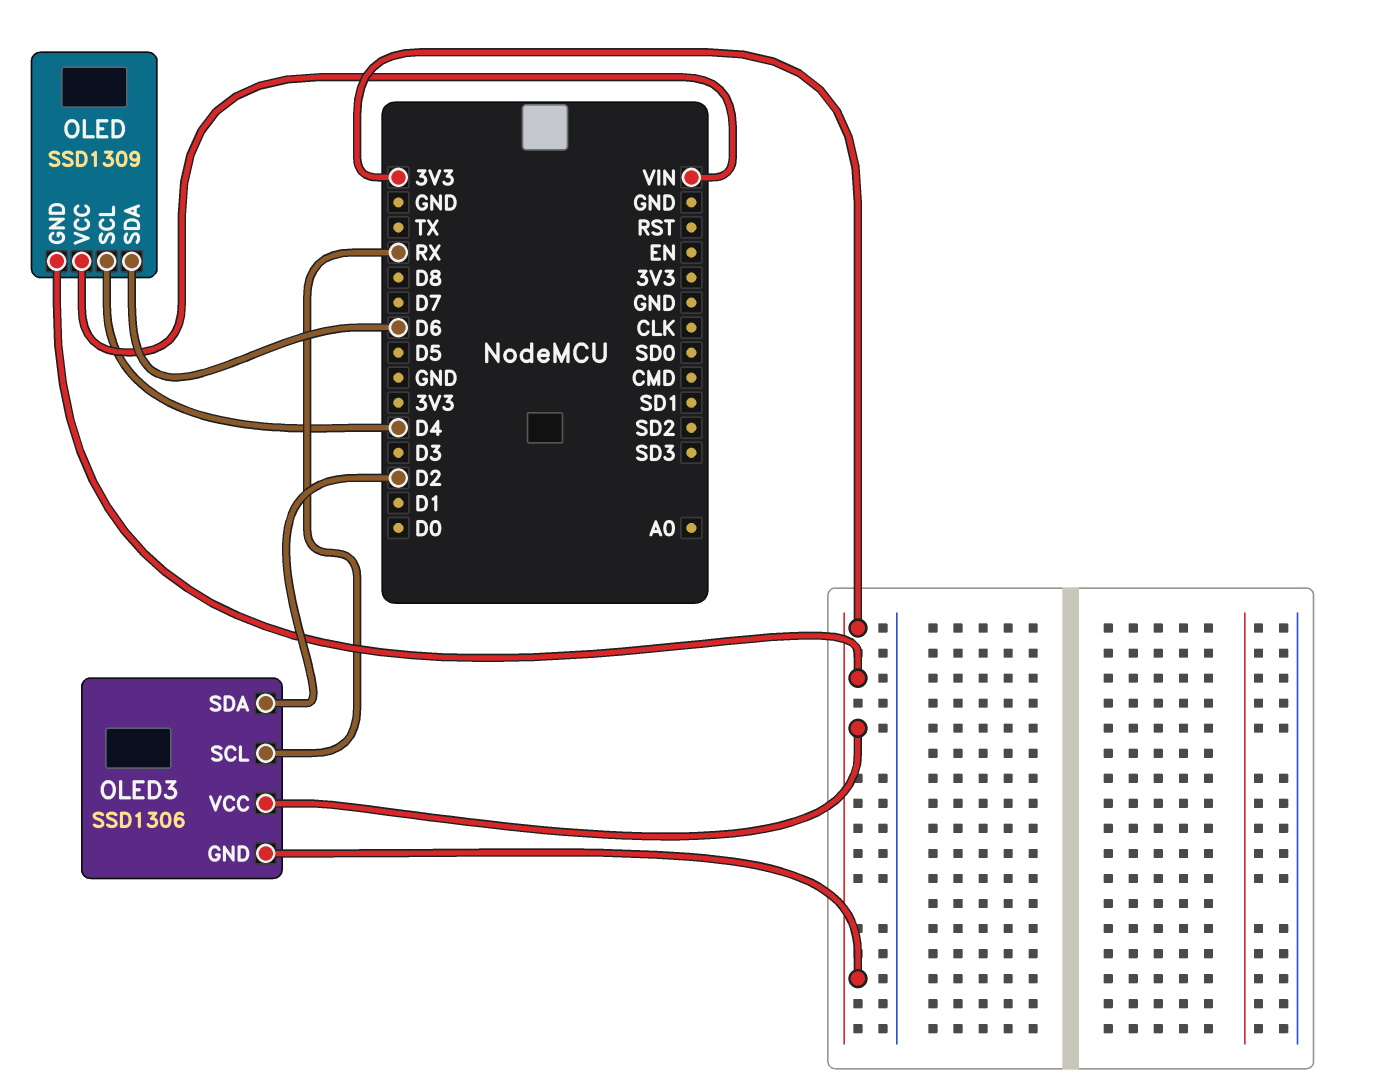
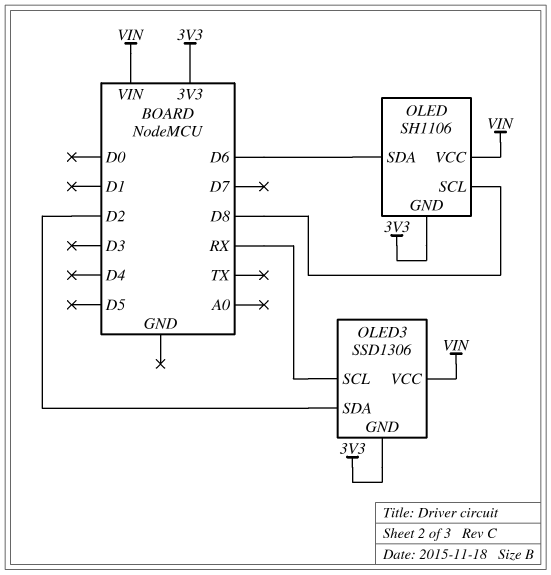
OLED: SSD1309 -> SH1106
OLED pin SCL: D4 -> D8
OLED3 pin VCC: 3V3 -> VIN

